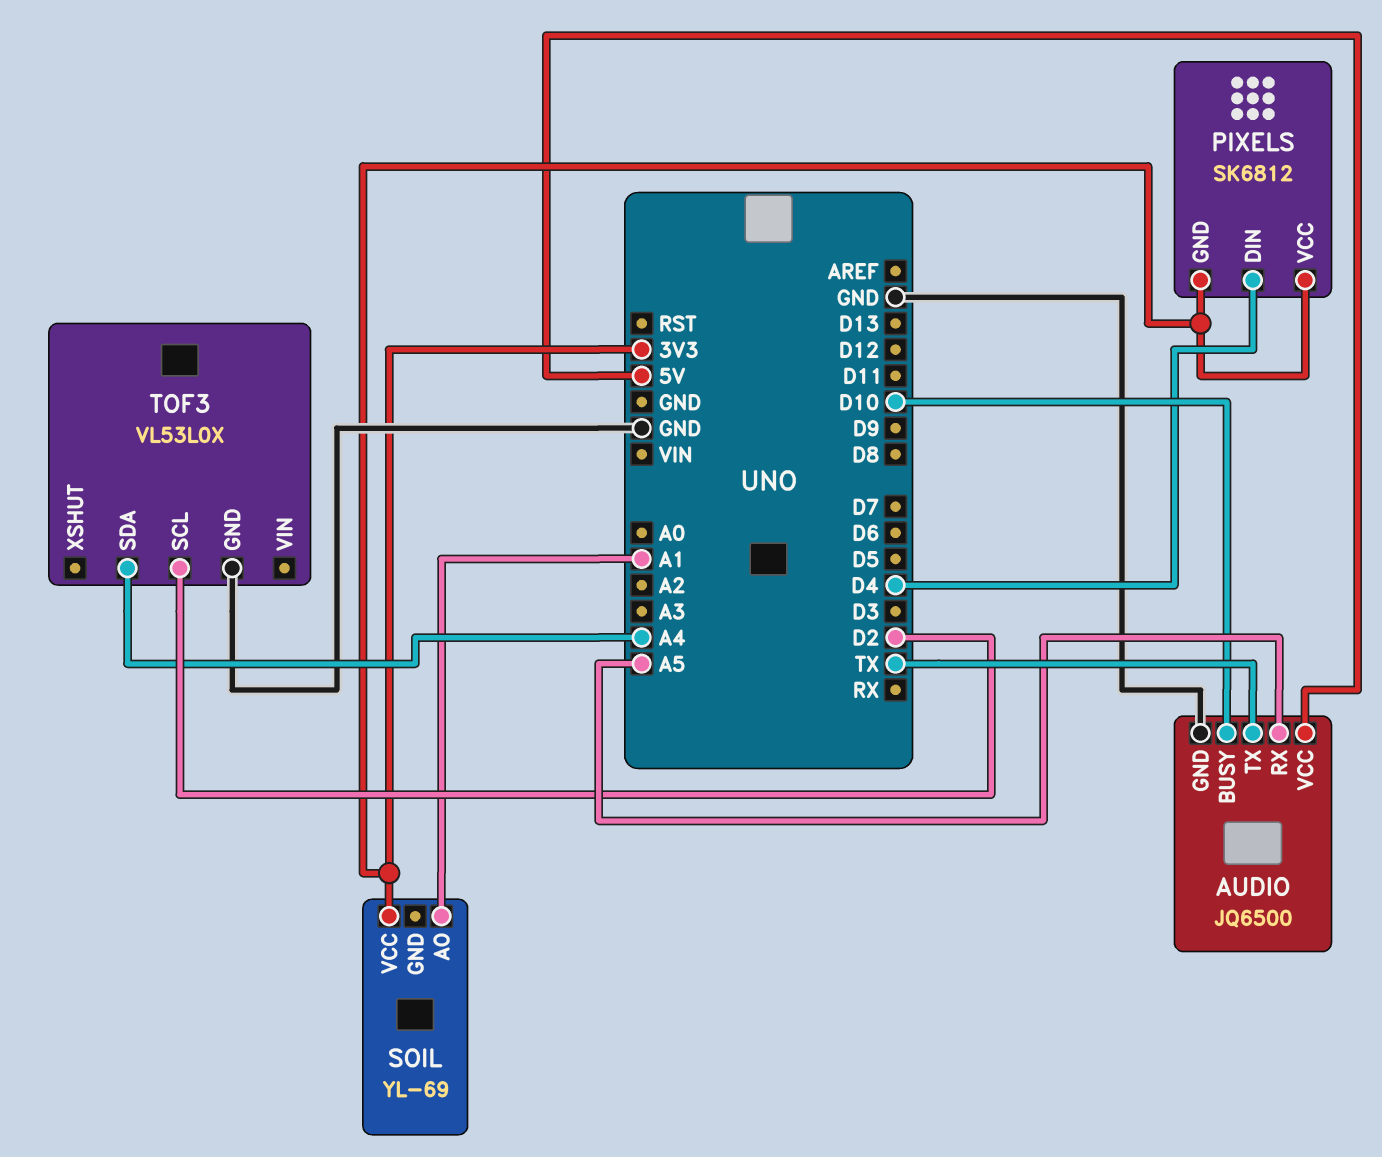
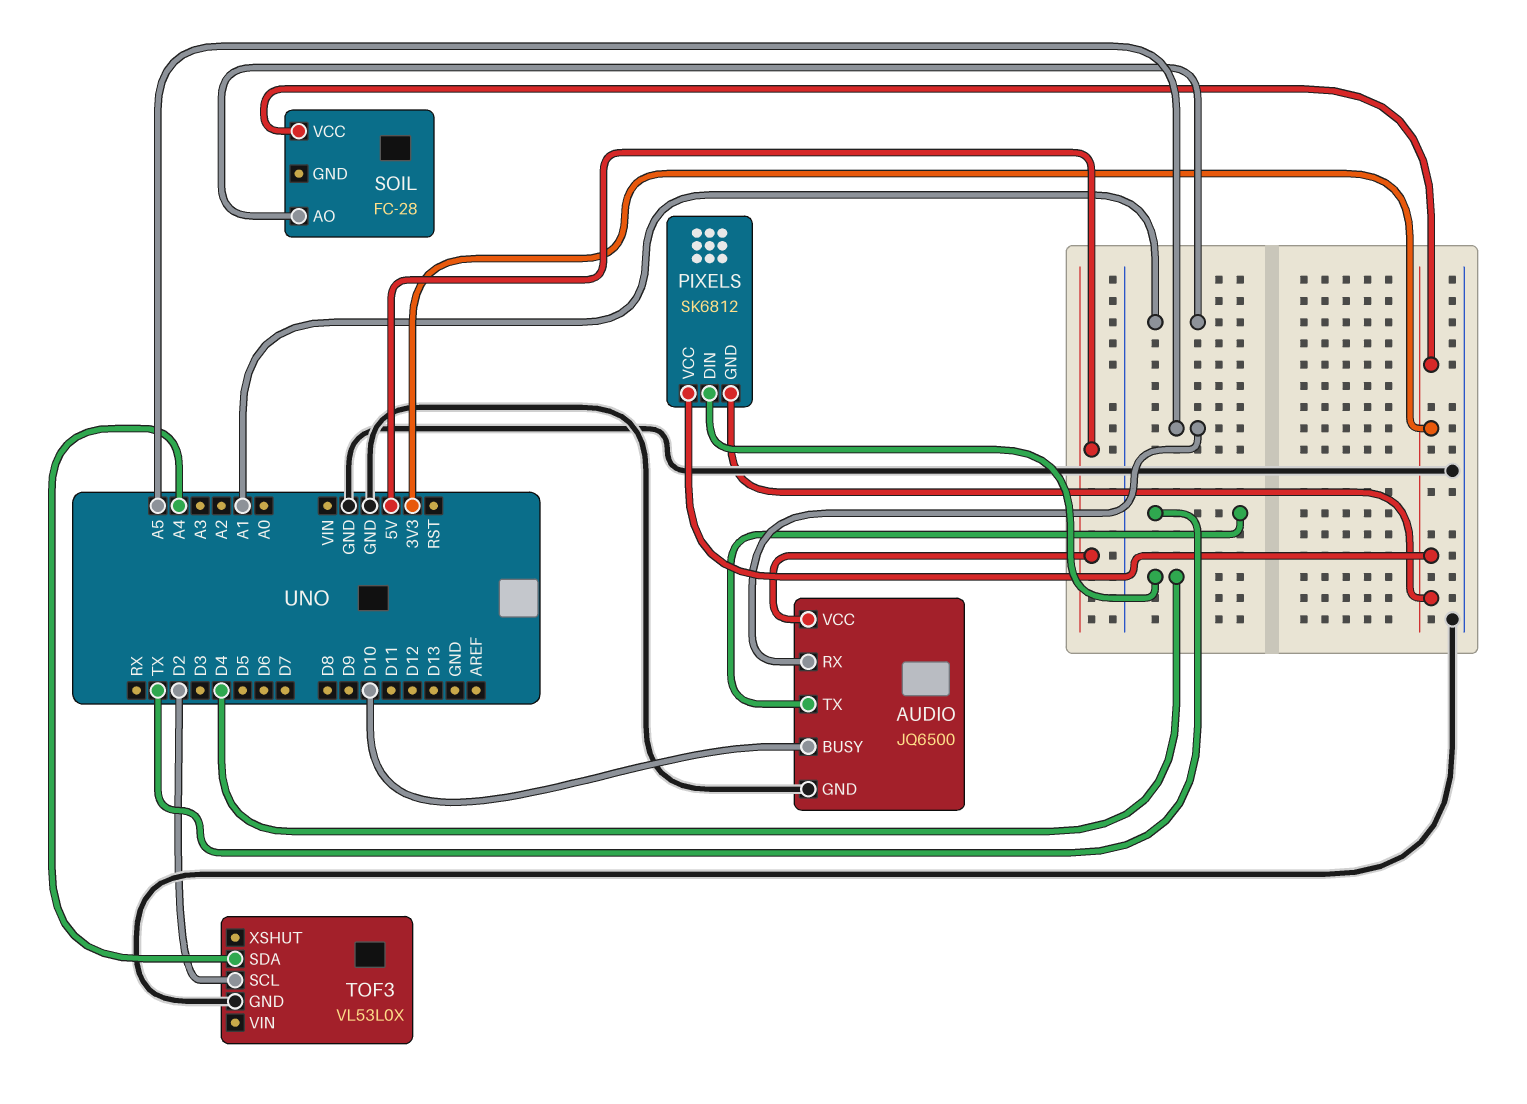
SOIL: YL-69 -> FC-28

